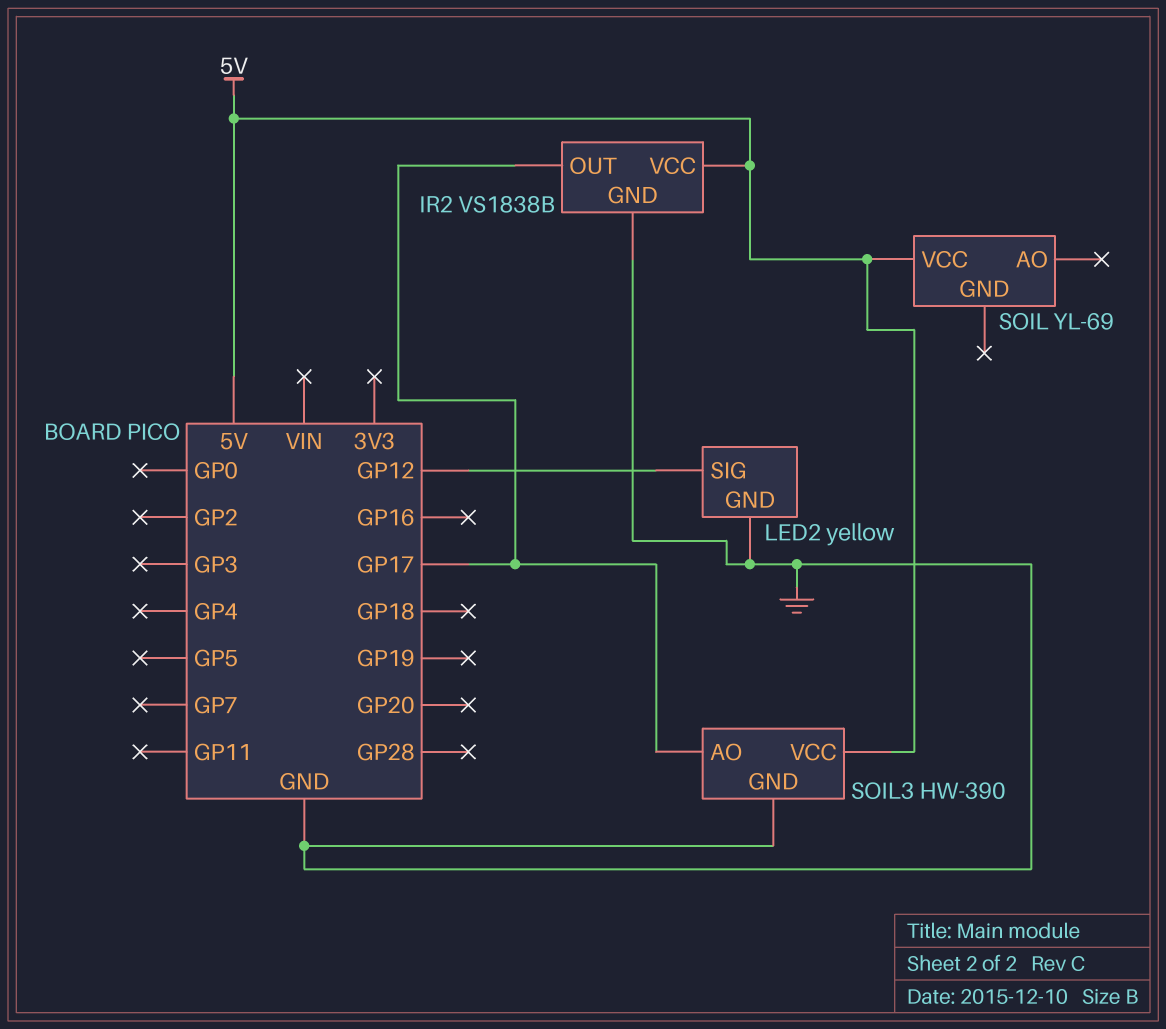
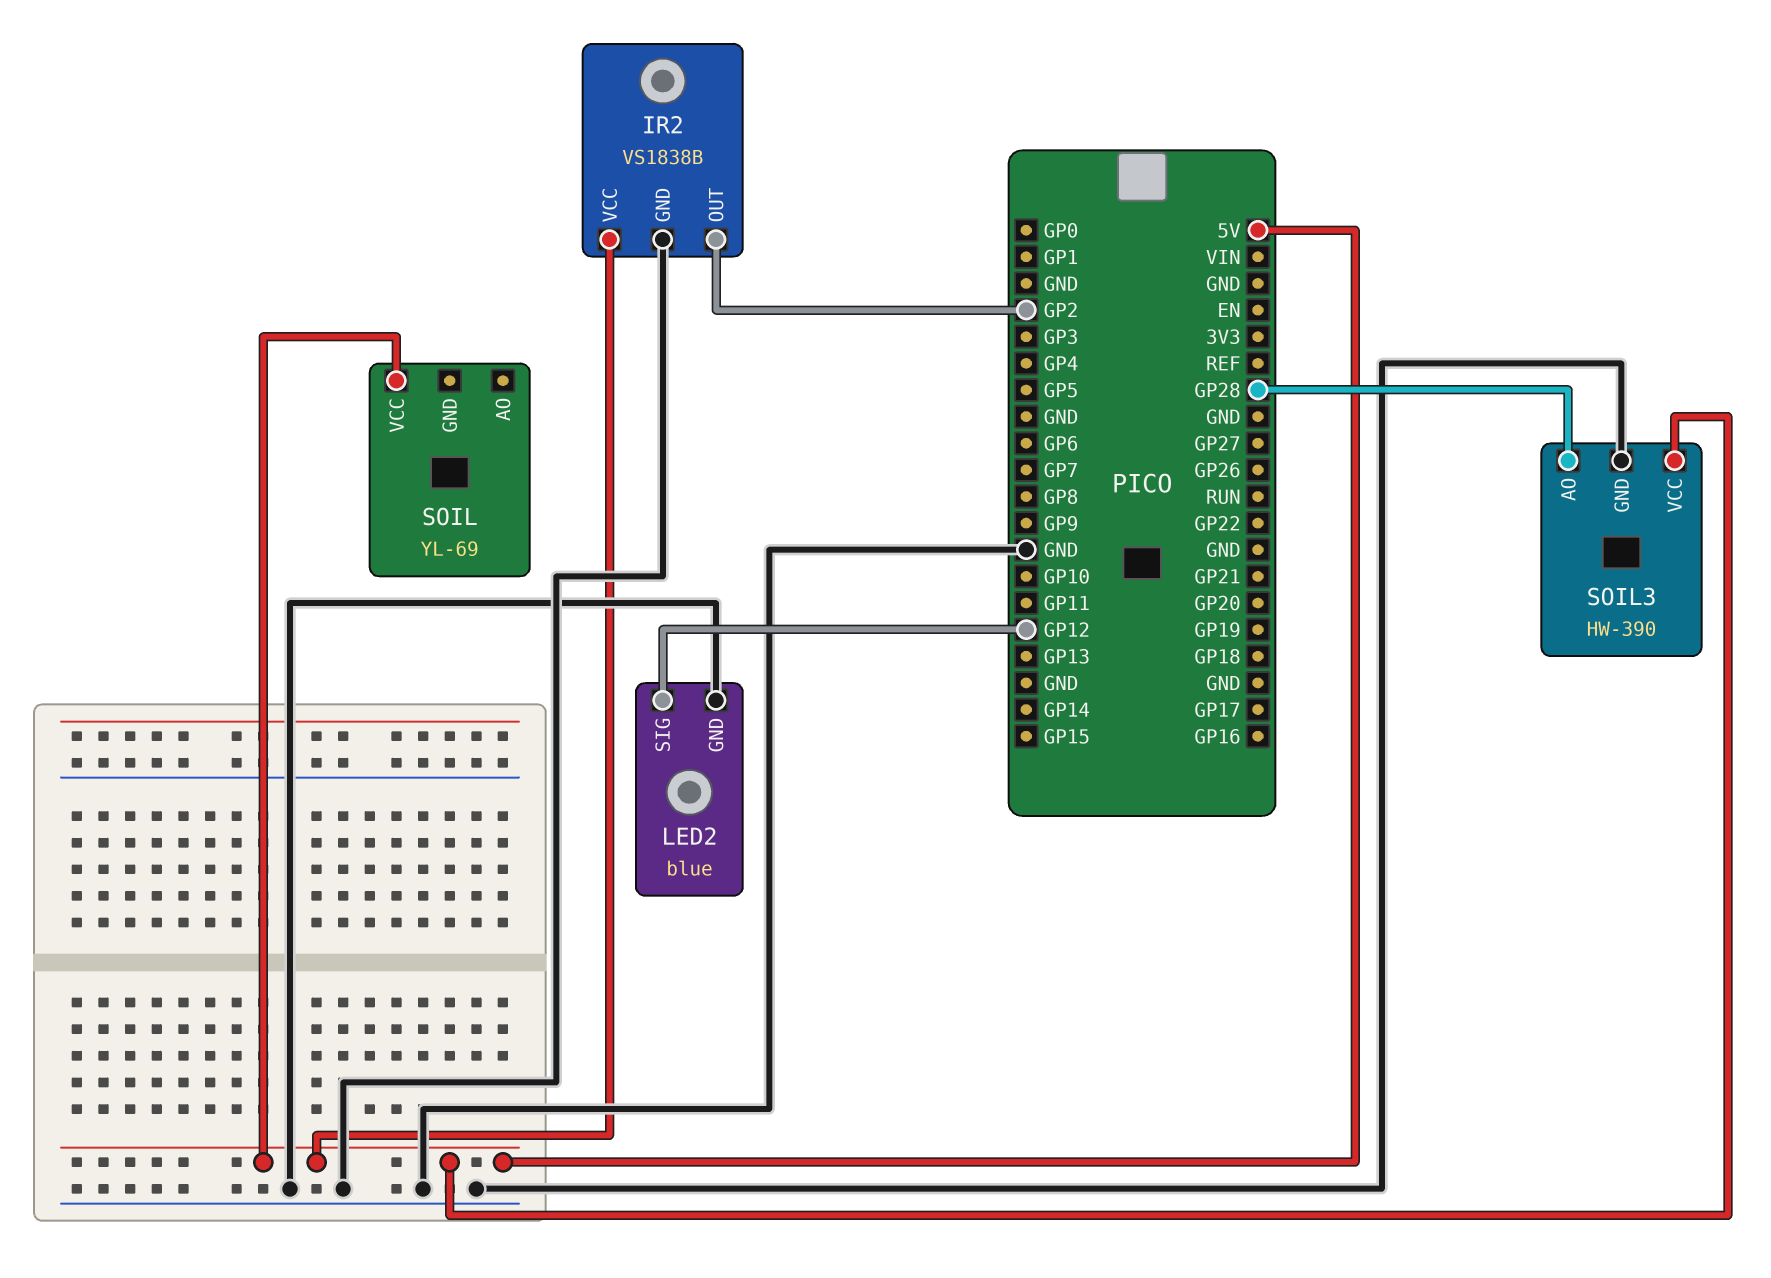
IR2 pin OUT: GP17 -> GP2
LED2: yellow -> blue
SOIL3 pin AO: GP17 -> GP28

